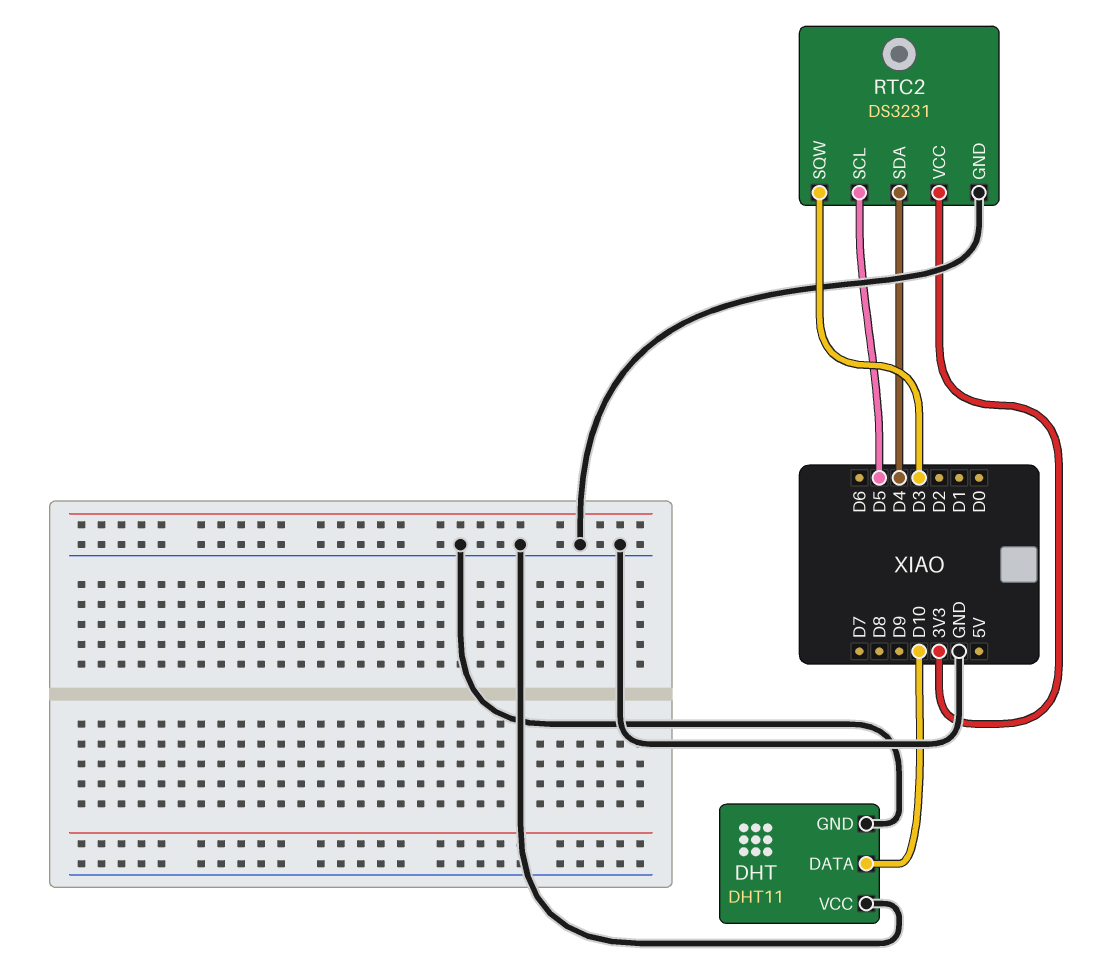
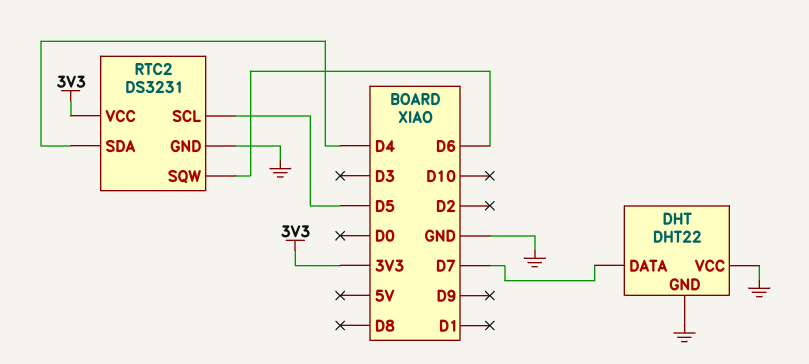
DHT: DHT11 -> DHT22
DHT pin DATA: D10 -> D7
RTC2 pin SQW: D3 -> D6

